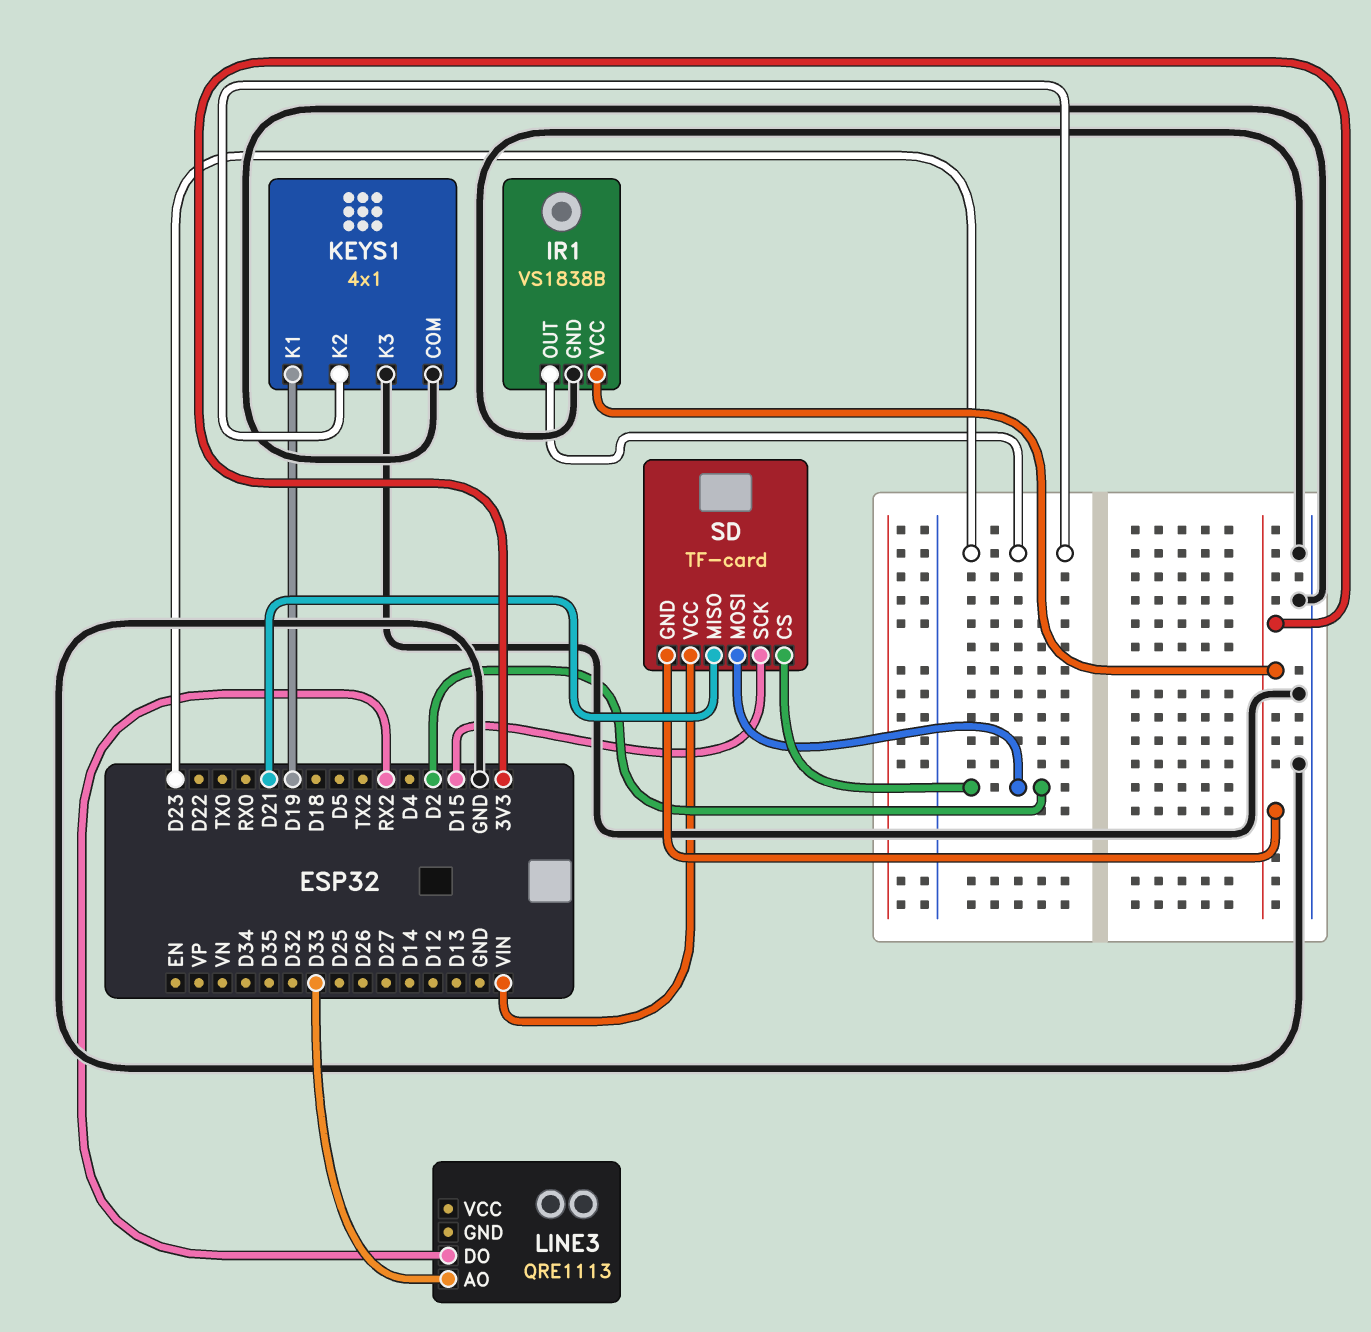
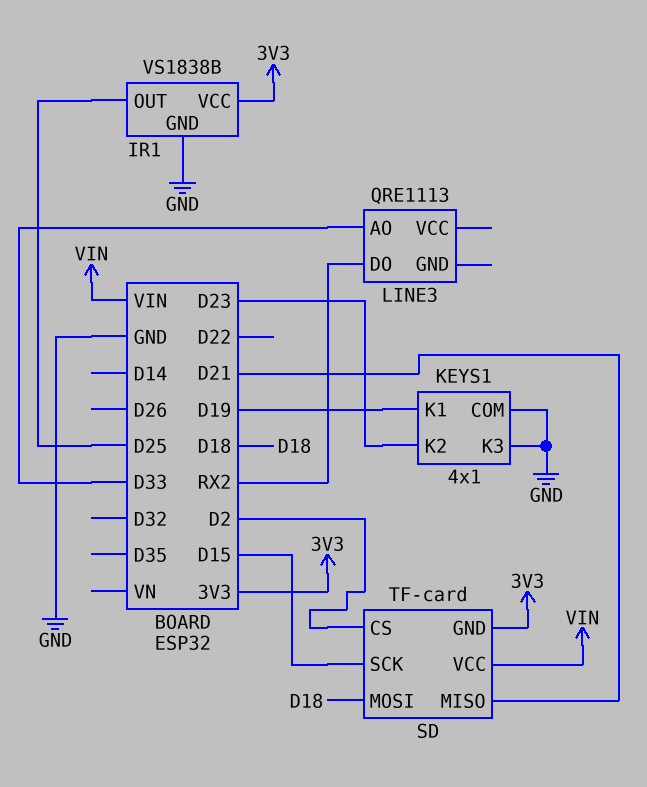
IR1 pin OUT: D23 -> D25
SD pin MOSI: D2 -> D18

